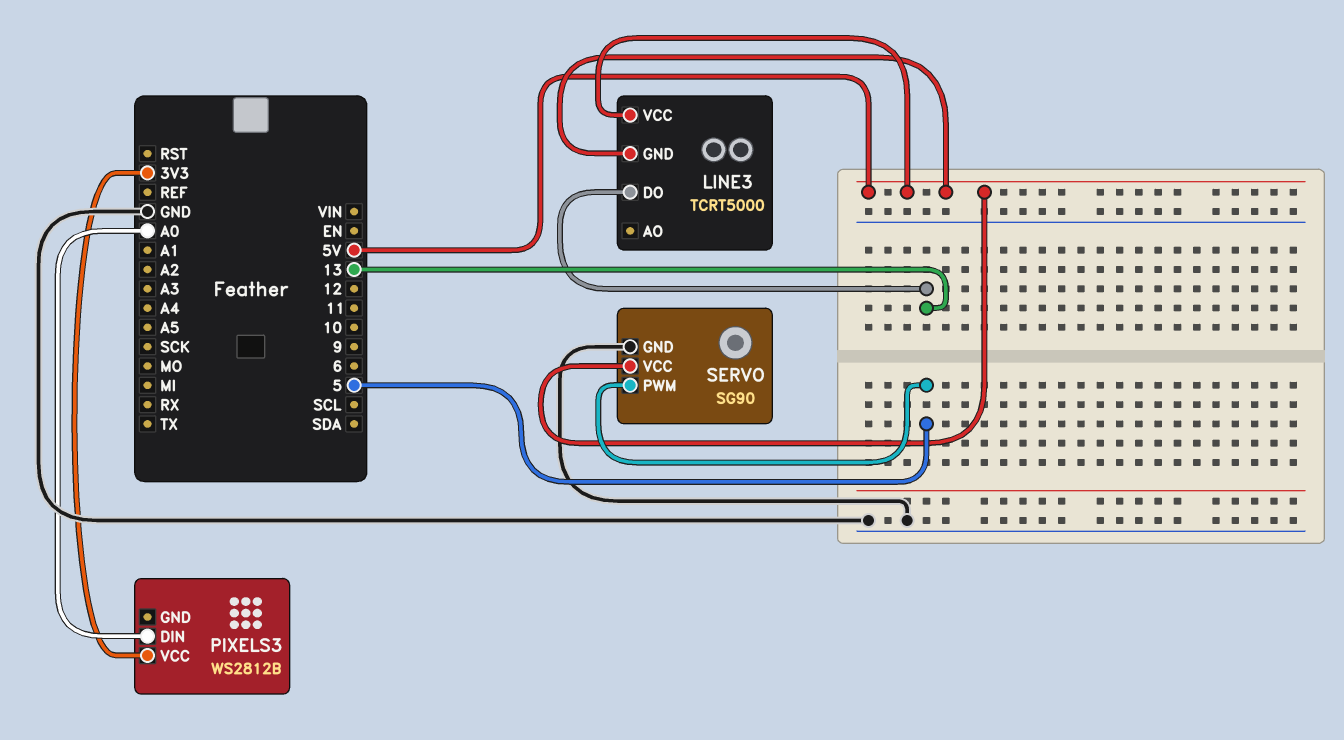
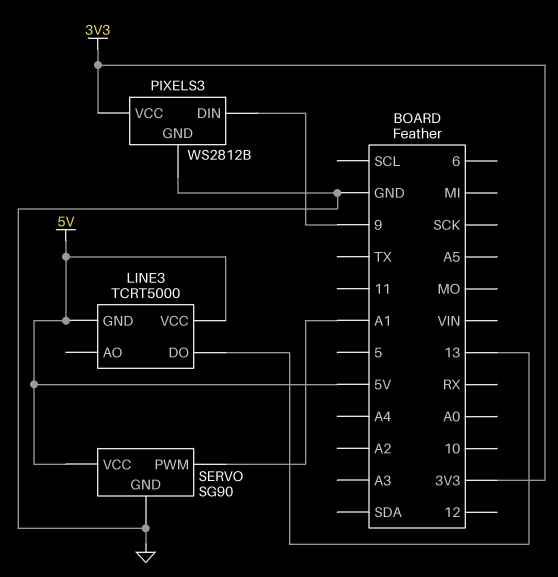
PIXELS3 pin DIN: A0 -> 9
PIXELS3 pin GND: none -> GND
SERVO pin PWM: 5 -> A1

